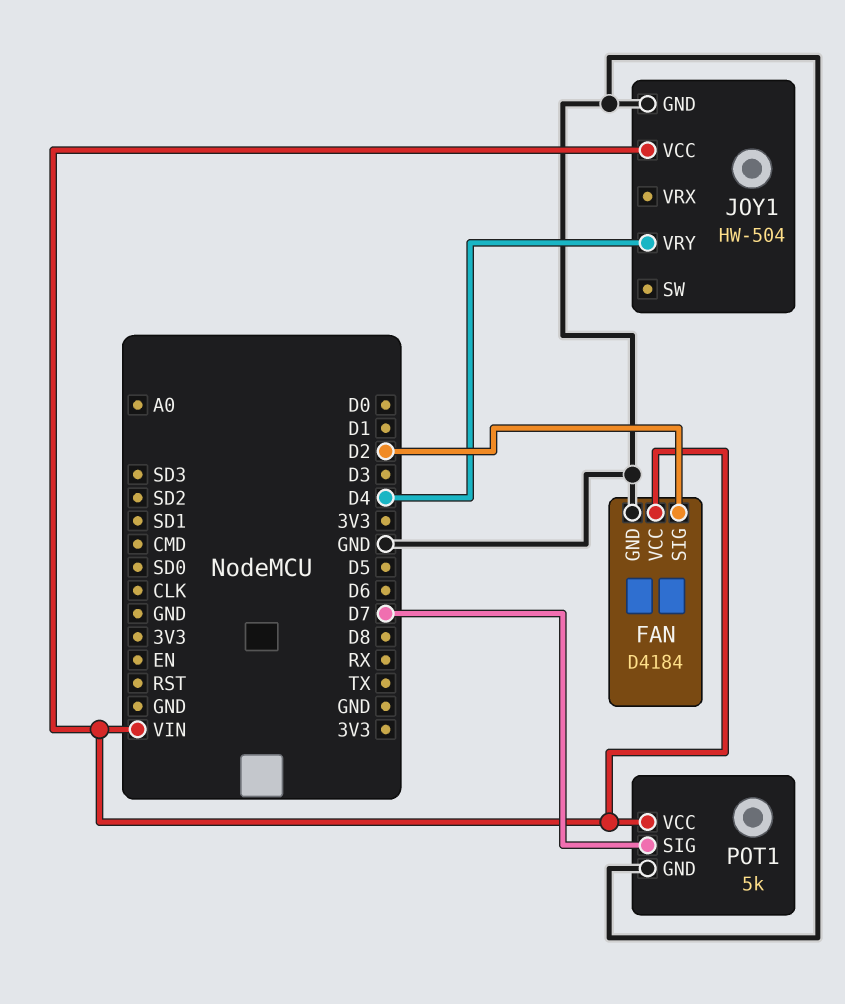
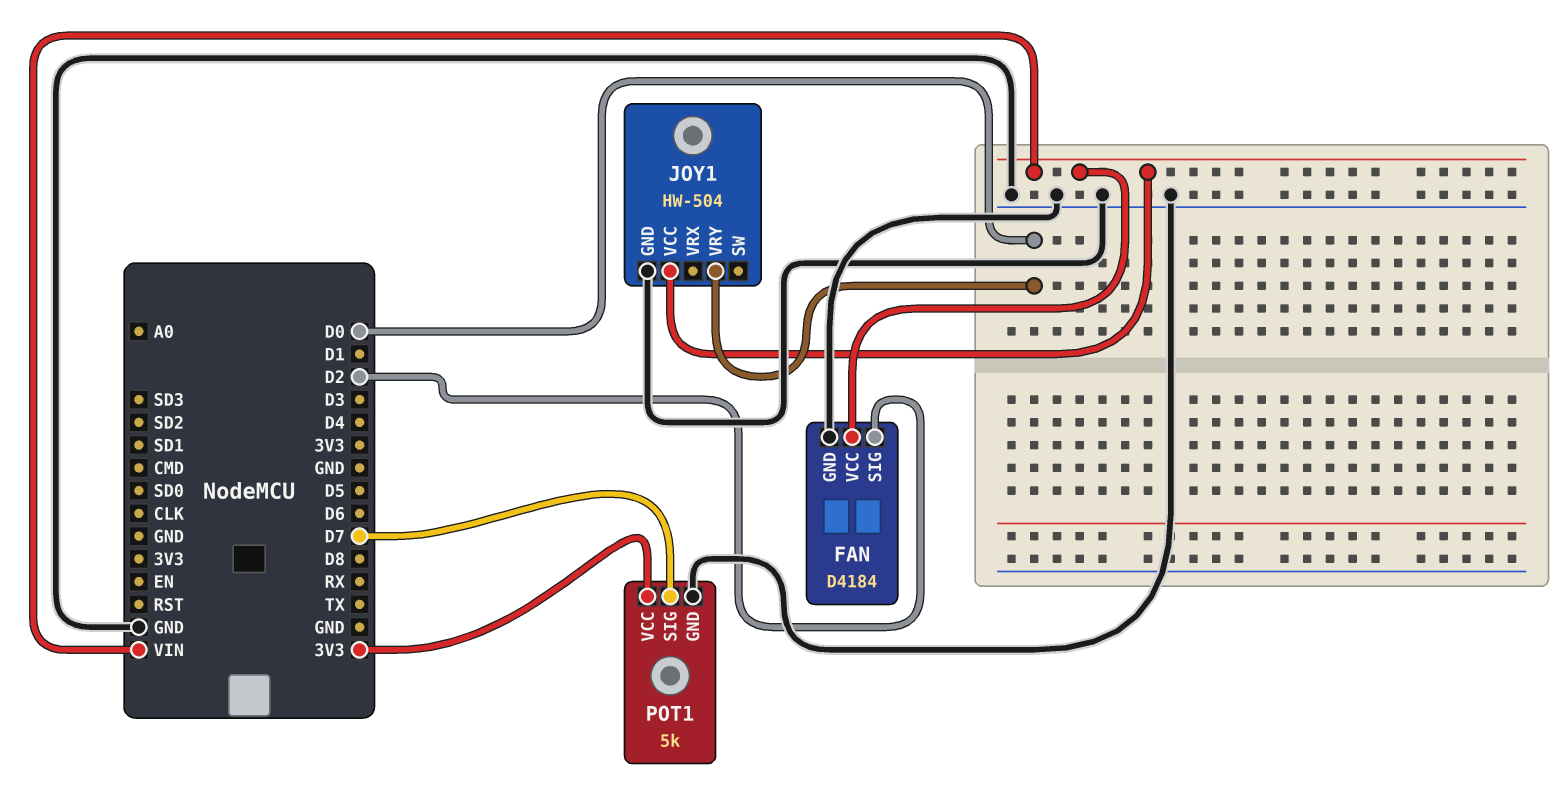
JOY1 pin VRY: D4 -> D0
POT1 pin VCC: VIN -> 3V3

